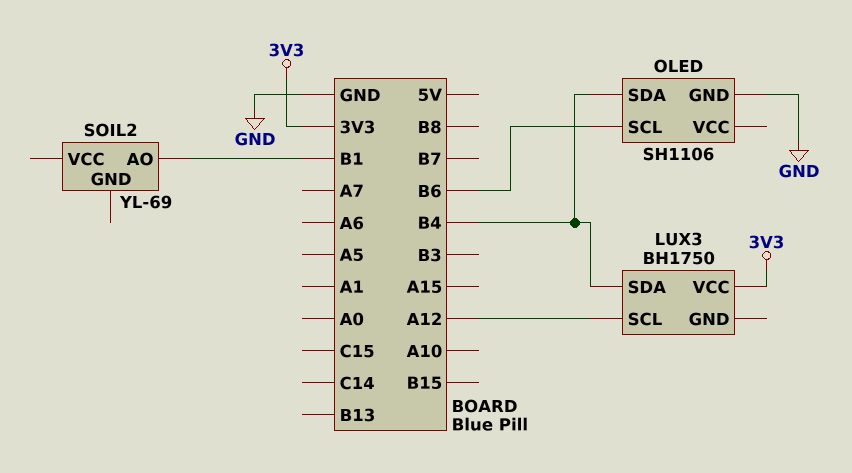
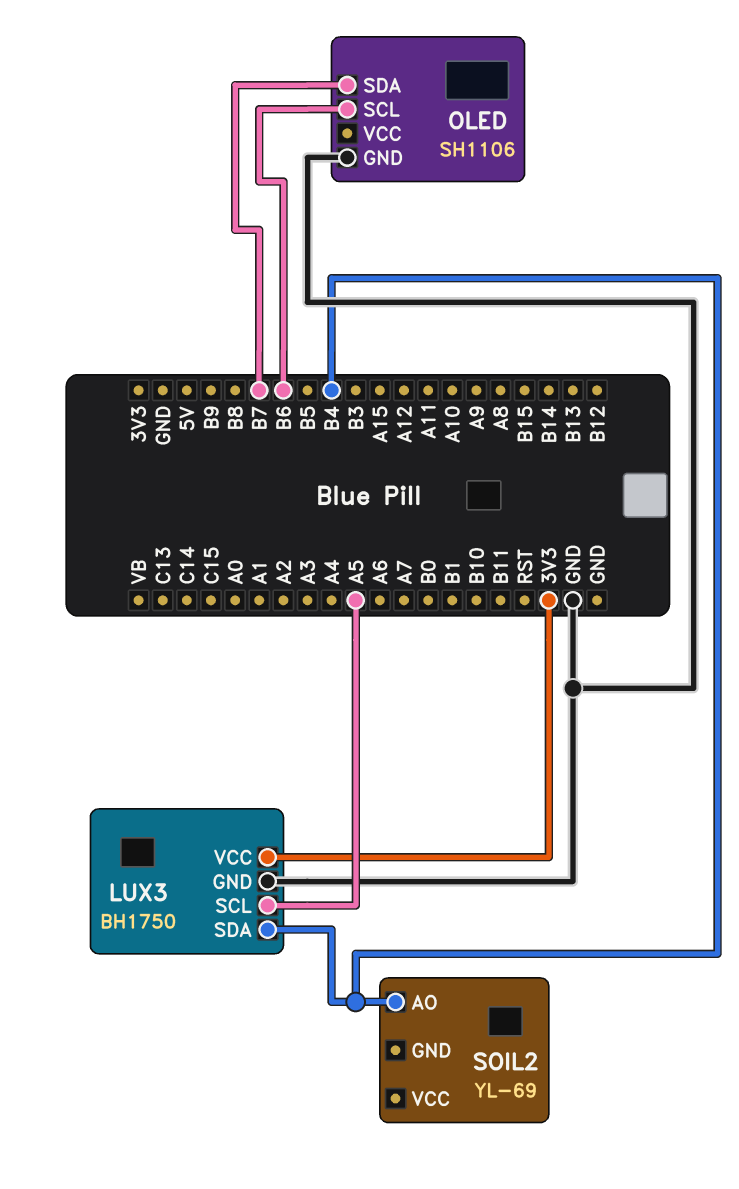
LUX3 pin GND: none -> GND
LUX3 pin SCL: A12 -> A5
OLED pin SDA: B4 -> B7
SOIL2 pin AO: B1 -> B4

